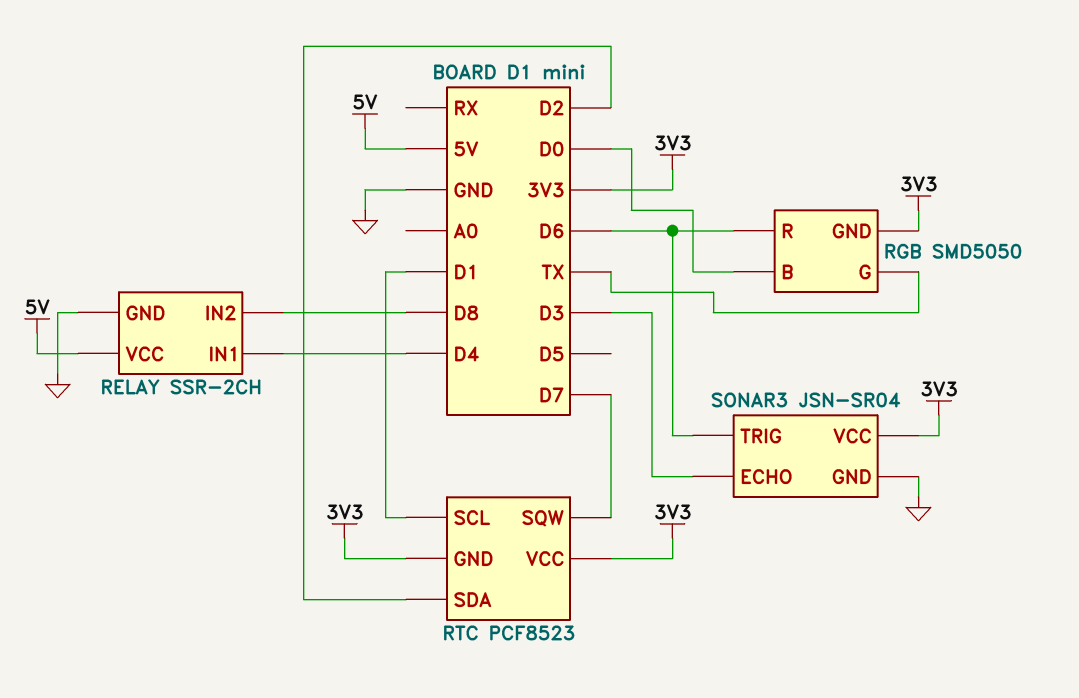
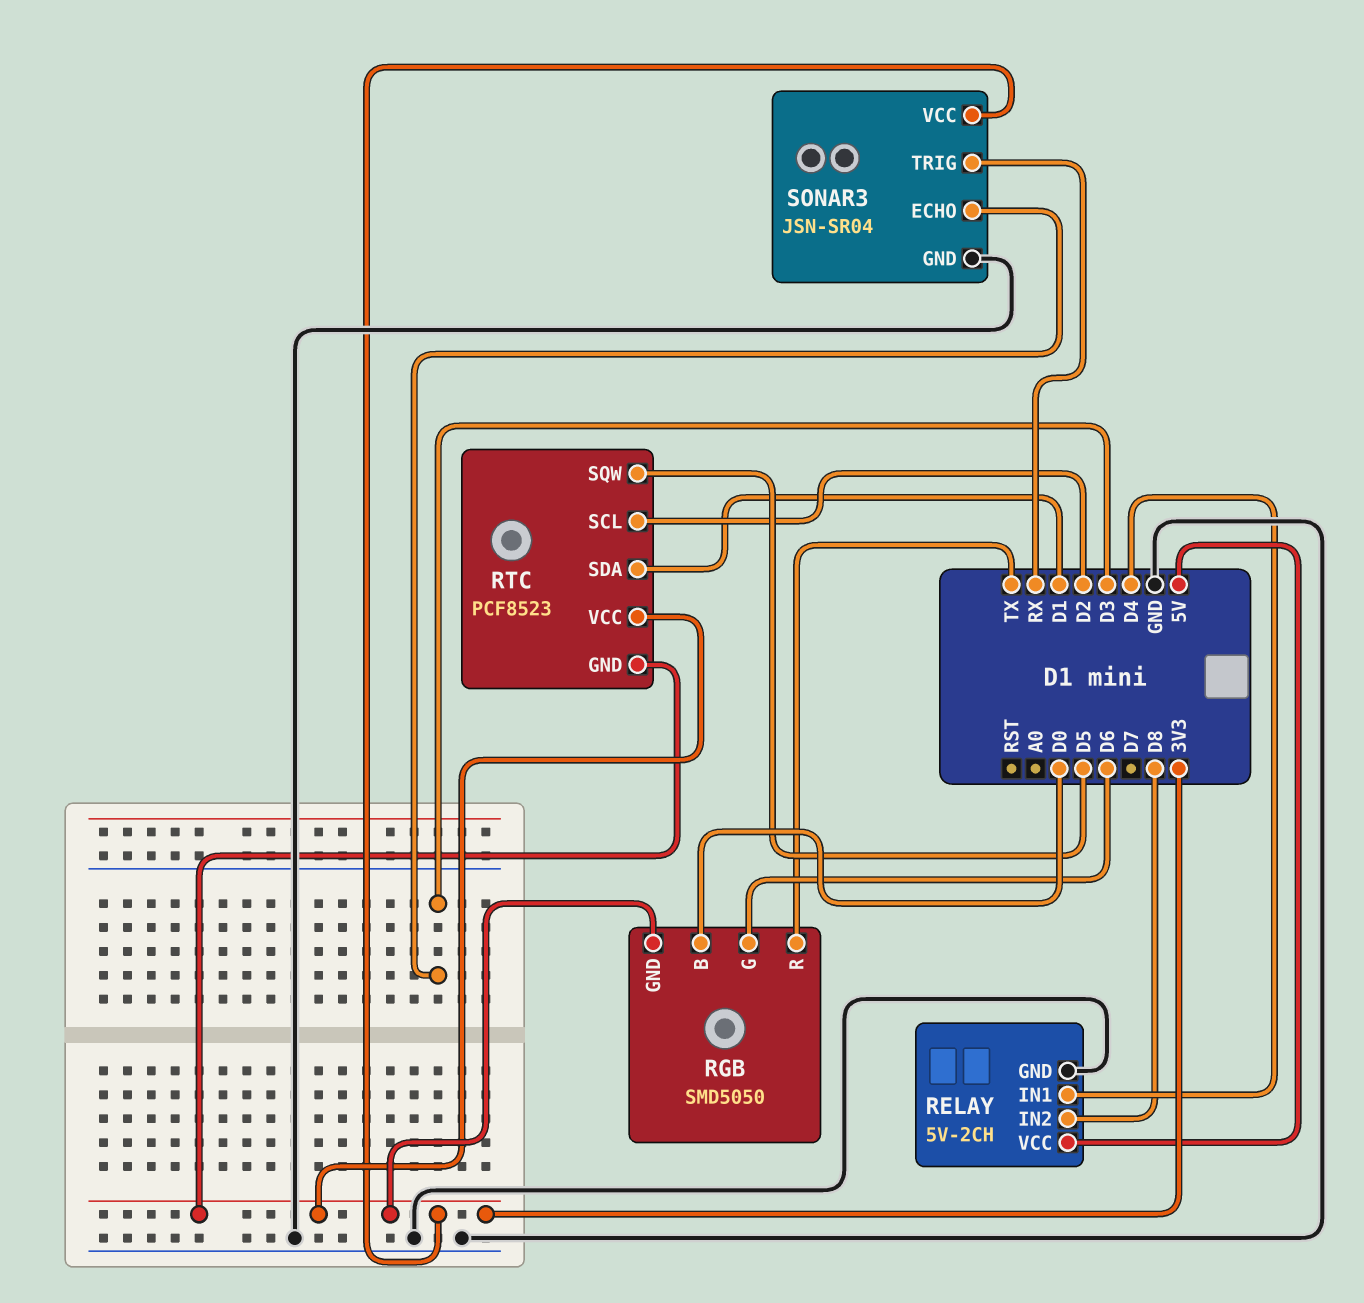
RELAY: SSR-2CH -> 5V-2CH
RGB pin G: TX -> D6
RGB pin R: D6 -> TX
RTC pin SCL: D1 -> D2
RTC pin SDA: D2 -> D1
RTC pin SQW: D7 -> D5
SONAR3 pin TRIG: D6 -> RX

